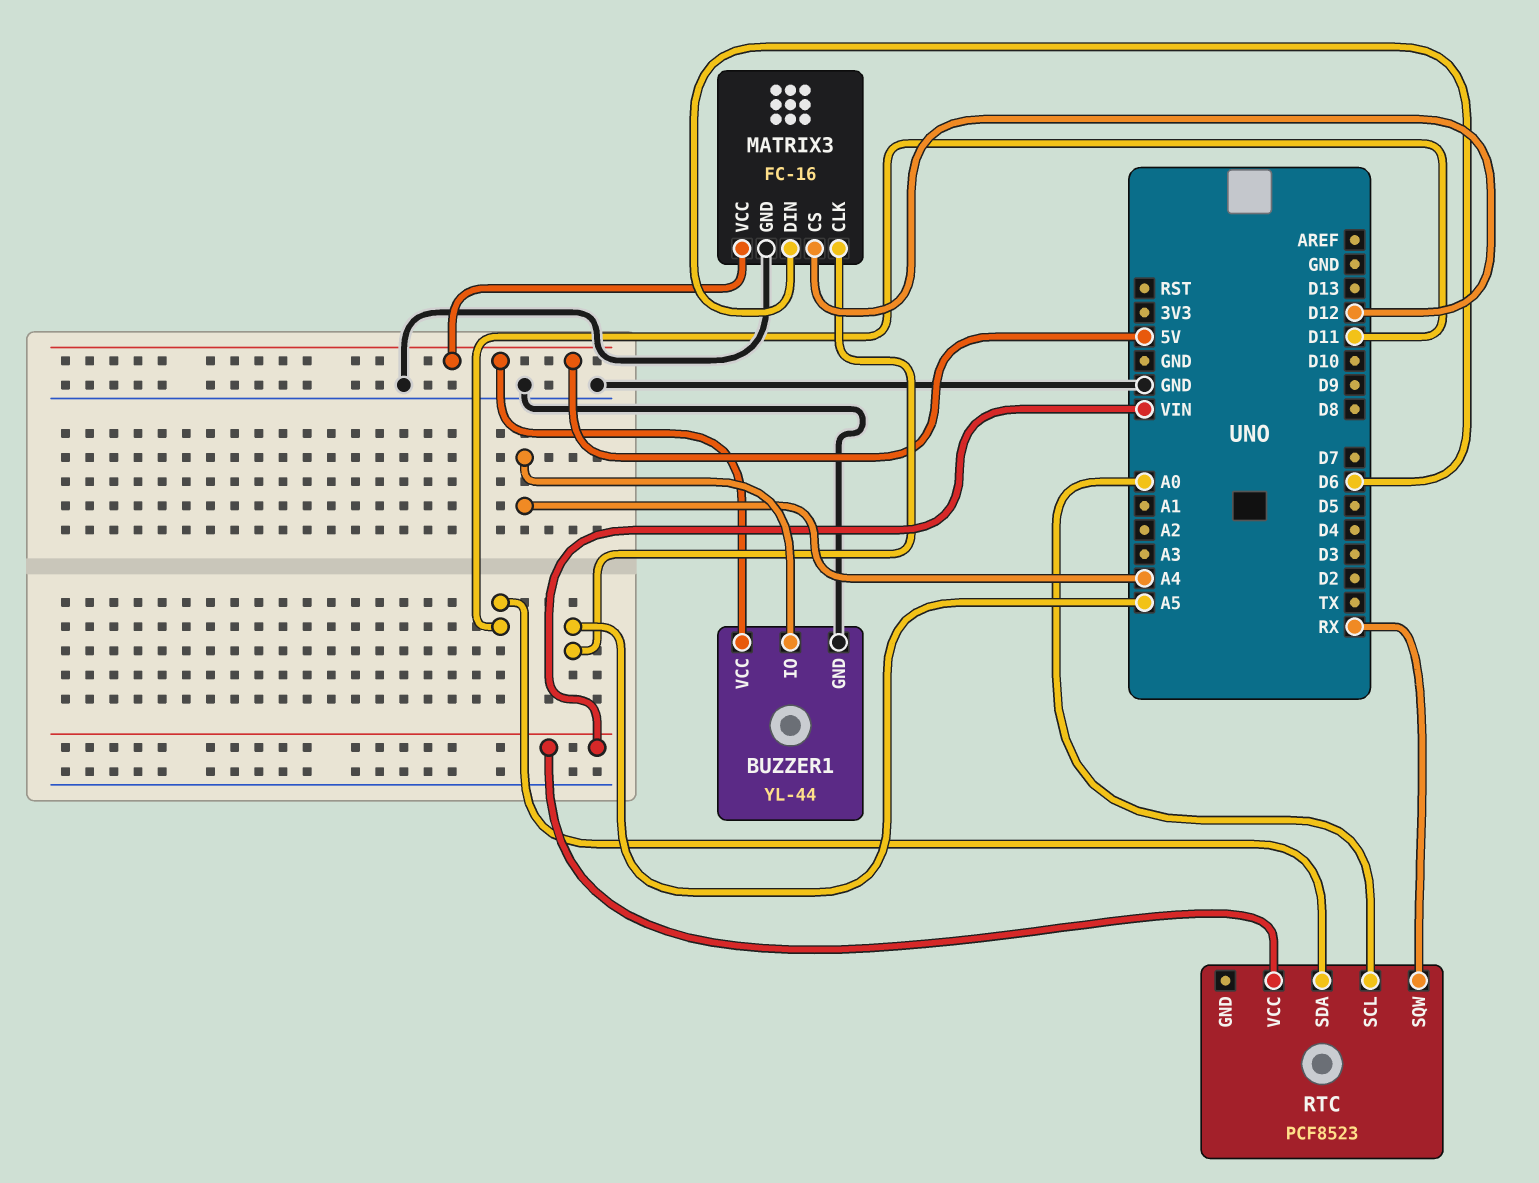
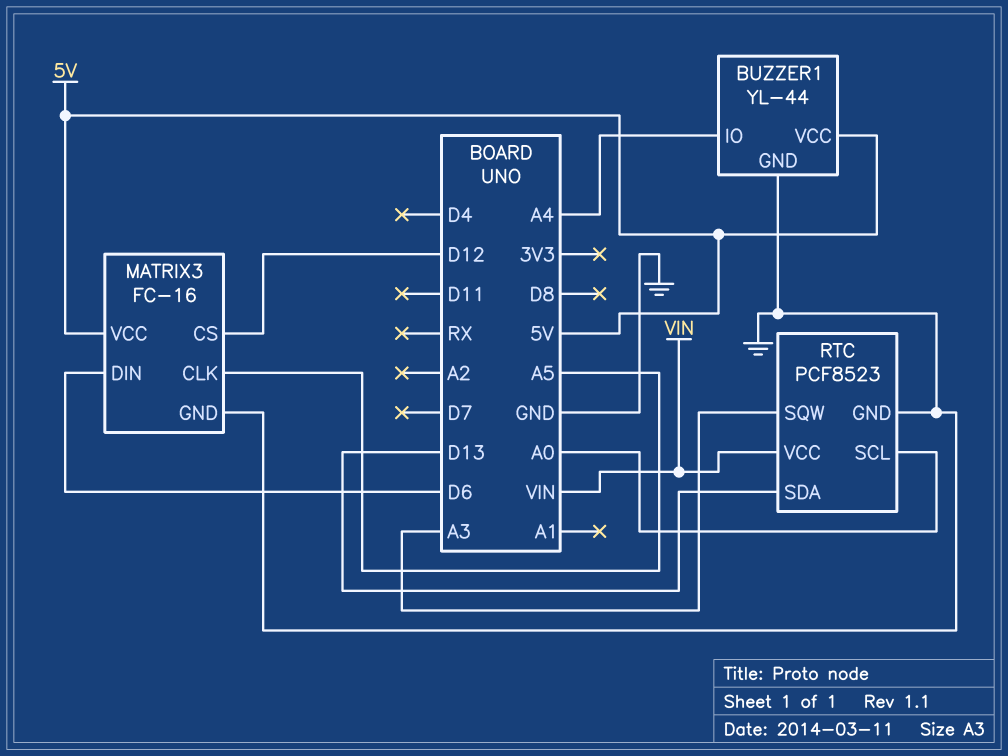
RTC pin GND: none -> GND
RTC pin SDA: D11 -> D13
RTC pin SQW: RX -> A3

